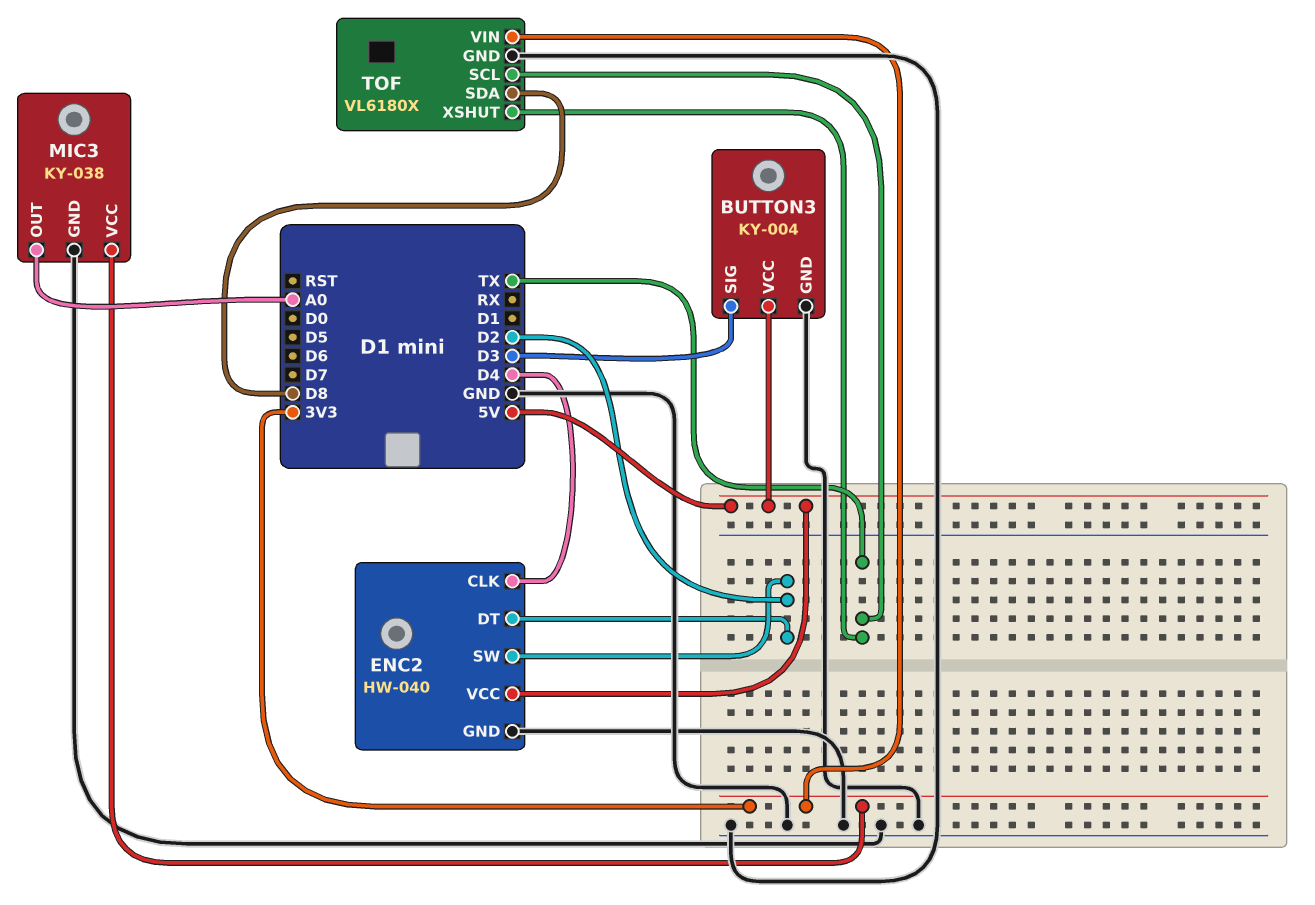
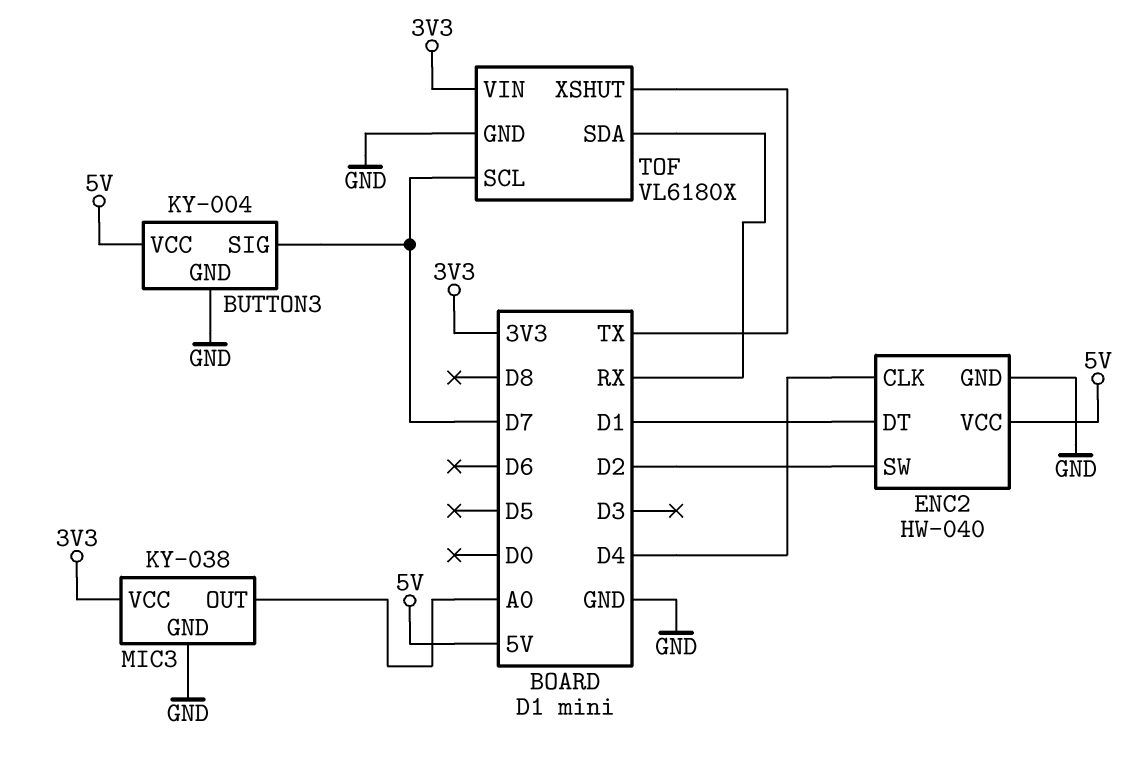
BUTTON3 pin SIG: D3 -> D7
ENC2 pin DT: D2 -> D1
TOF pin SCL: TX -> D7
TOF pin SDA: D8 -> RX

